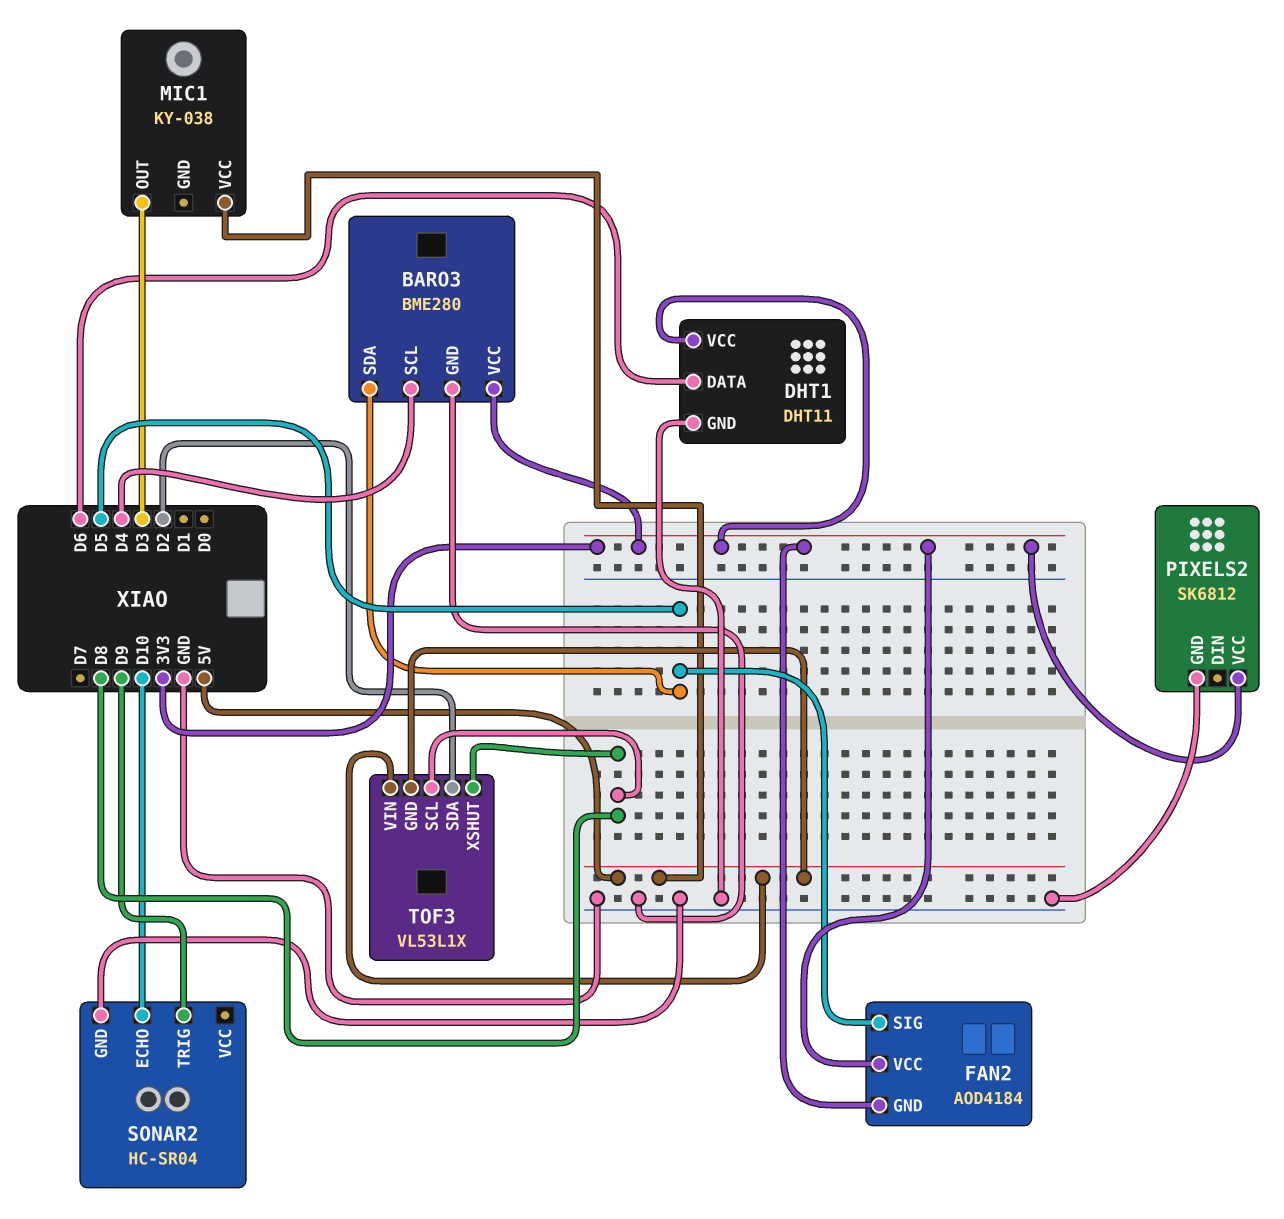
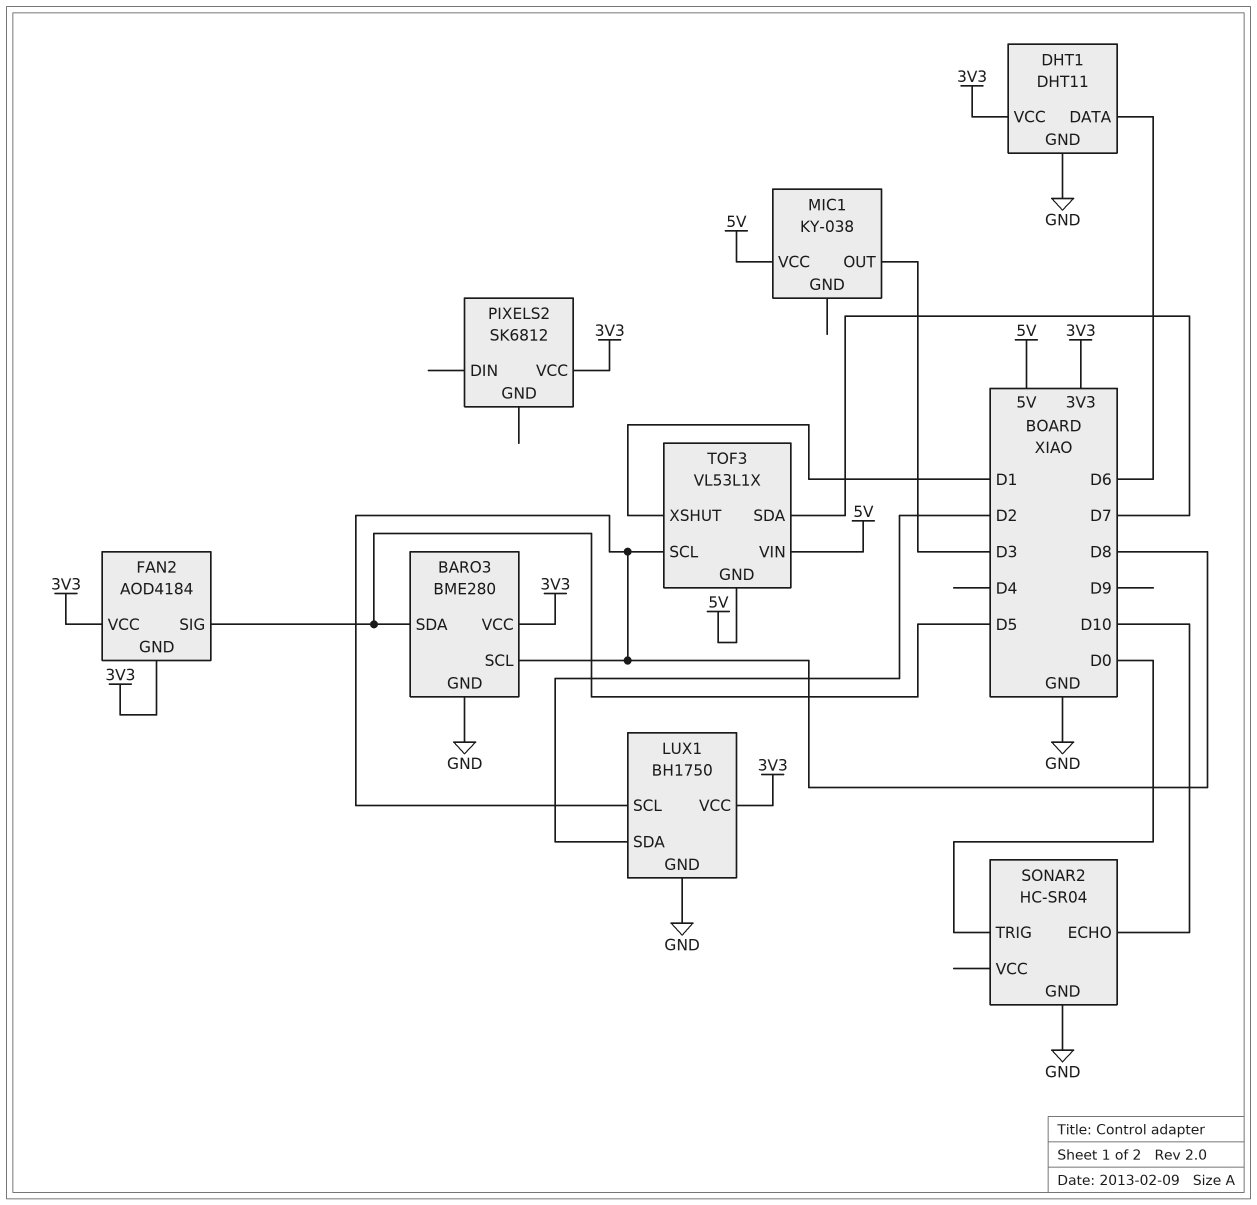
BARO3 pin SCL: D4 -> D8
LUX1: none -> BH1750
LUX1 pin GND: none -> GND
LUX1 pin SCL: none -> D8
LUX1 pin SDA: none -> D2
LUX1 pin VCC: none -> 3V3
PIXELS2 pin GND: GND -> none
SONAR2 pin TRIG: D9 -> D0
TOF3 pin SDA: D2 -> D7
TOF3 pin XSHUT: D8 -> D1

